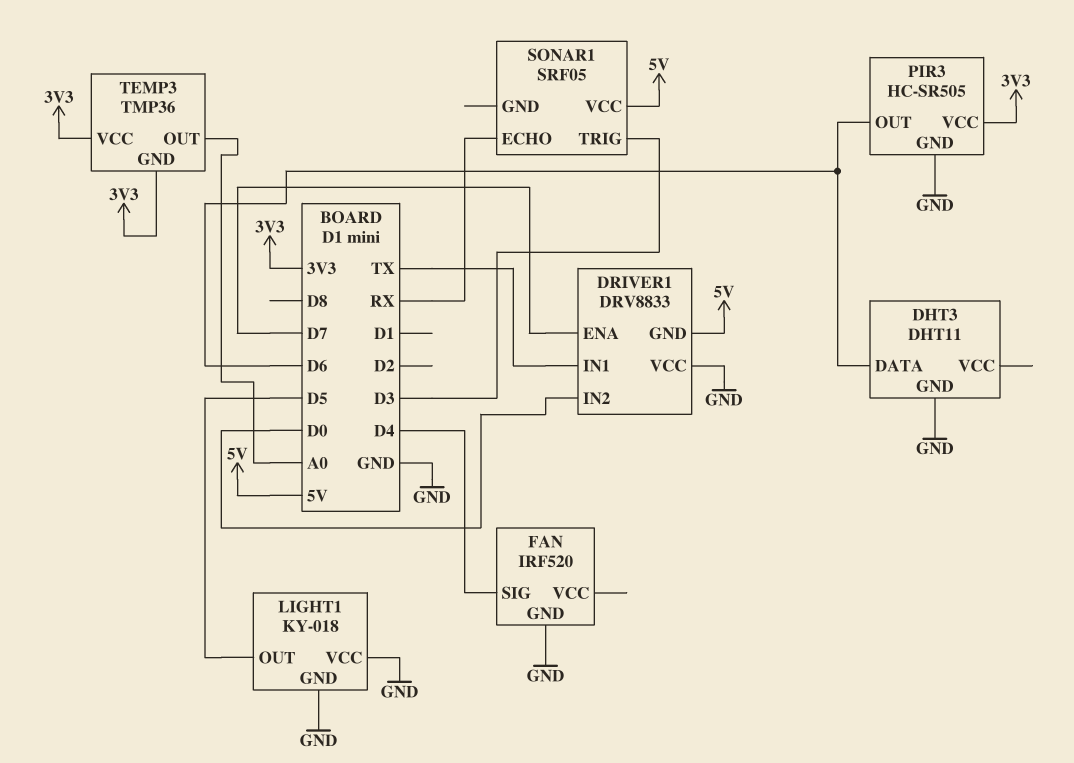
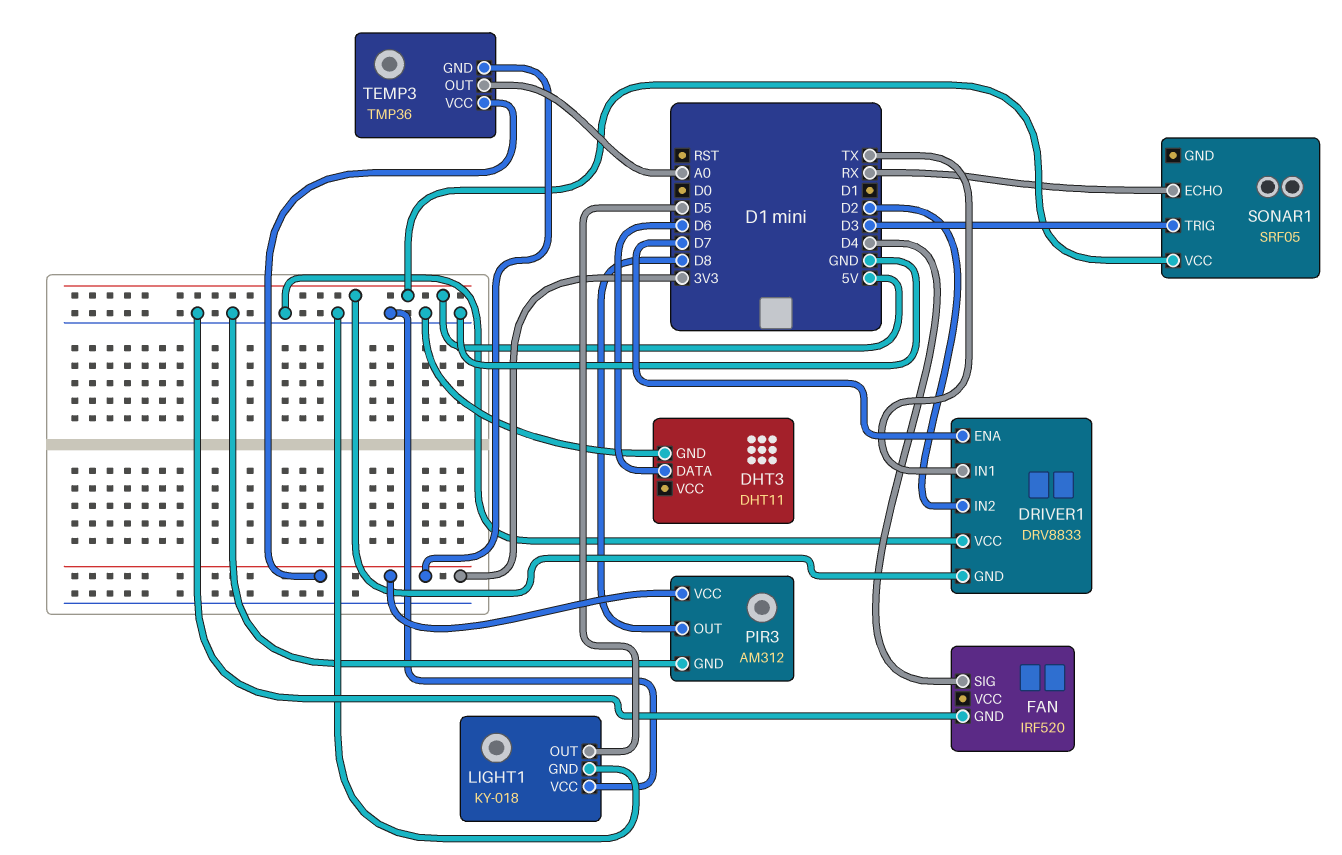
DRIVER1 pin IN2: D0 -> D2
PIR3: HC-SR505 -> AM312
PIR3 pin OUT: D6 -> D8

